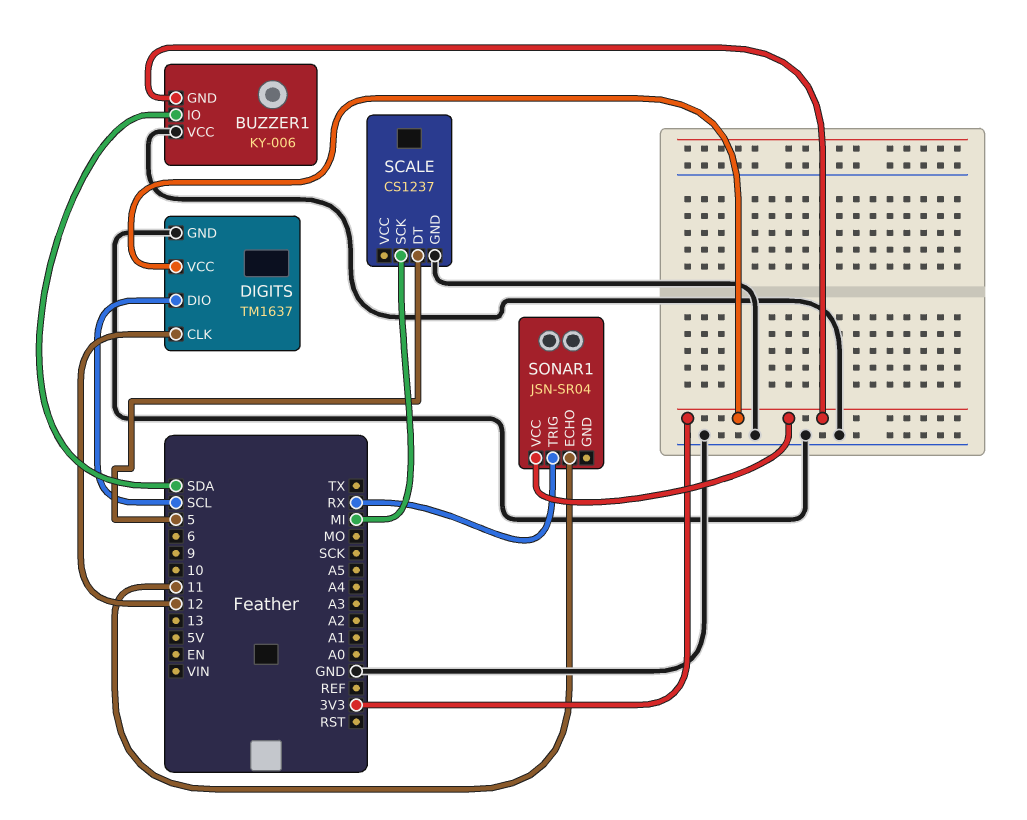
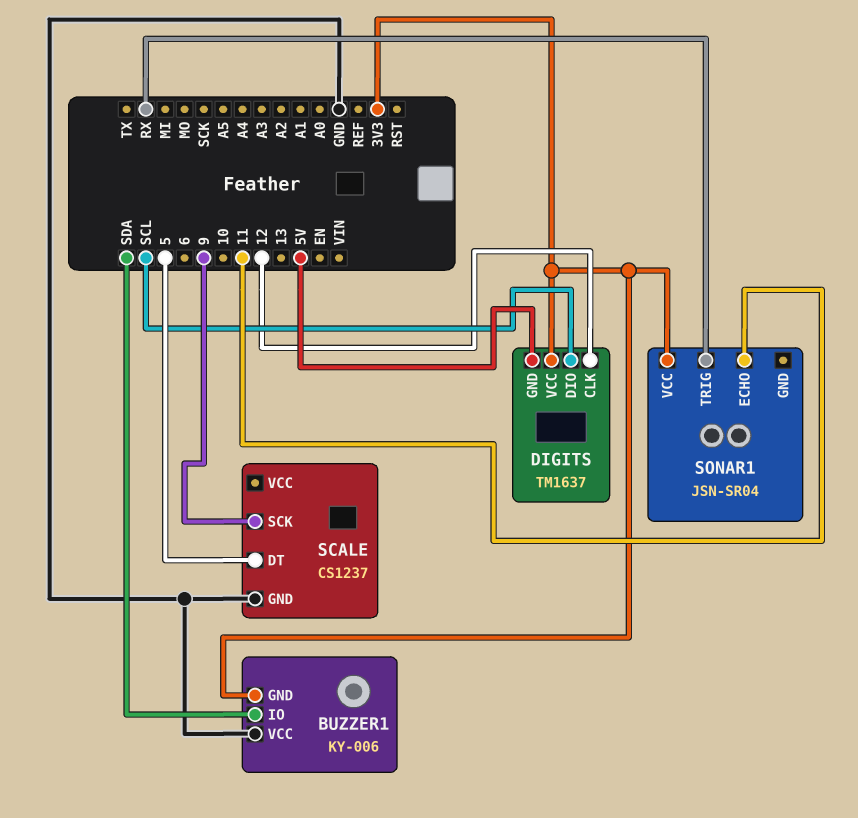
DIGITS pin GND: GND -> 5V
SCALE pin SCK: MI -> 9

